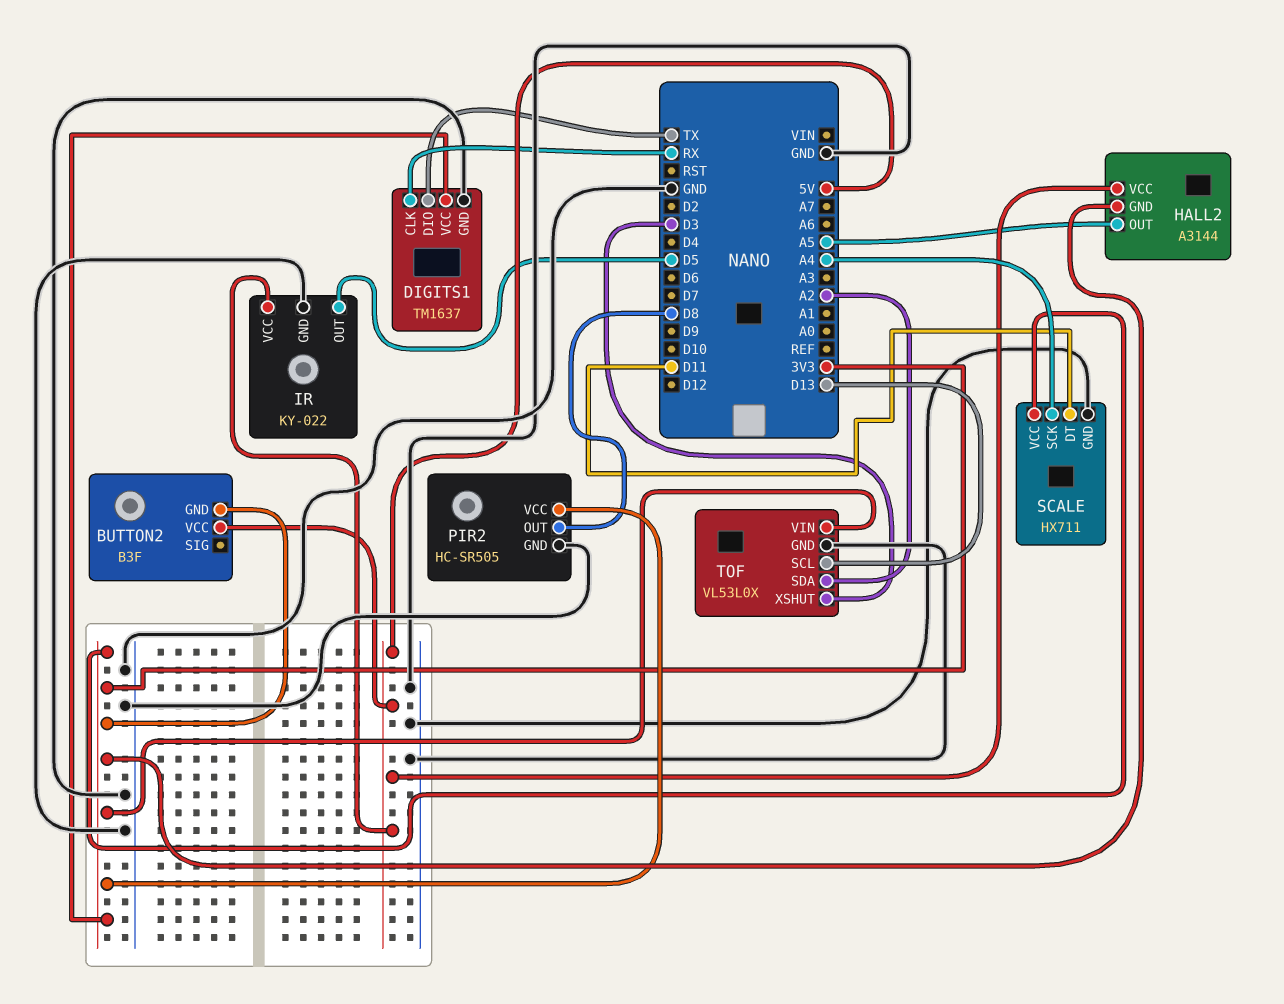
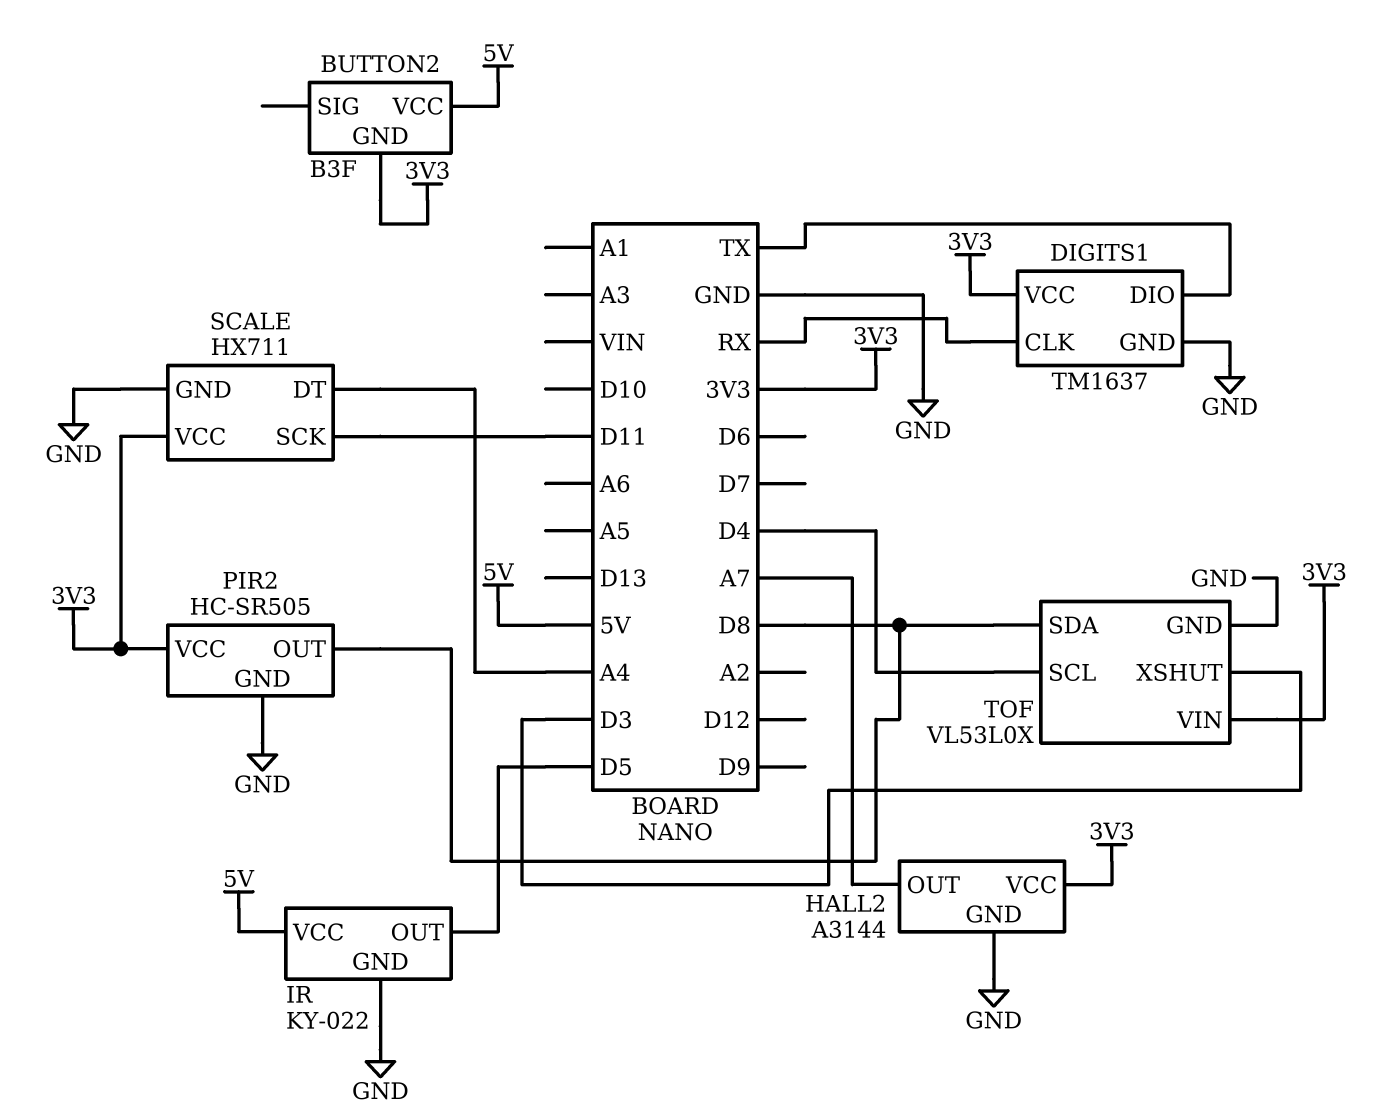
HALL2 pin GND: 3V3 -> GND
HALL2 pin OUT: A5 -> A7
HALL2 pin VCC: 5V -> 3V3
SCALE pin DT: D11 -> A4
SCALE pin SCK: A4 -> D11
TOF pin SCL: D13 -> D4
TOF pin SDA: A2 -> D8

